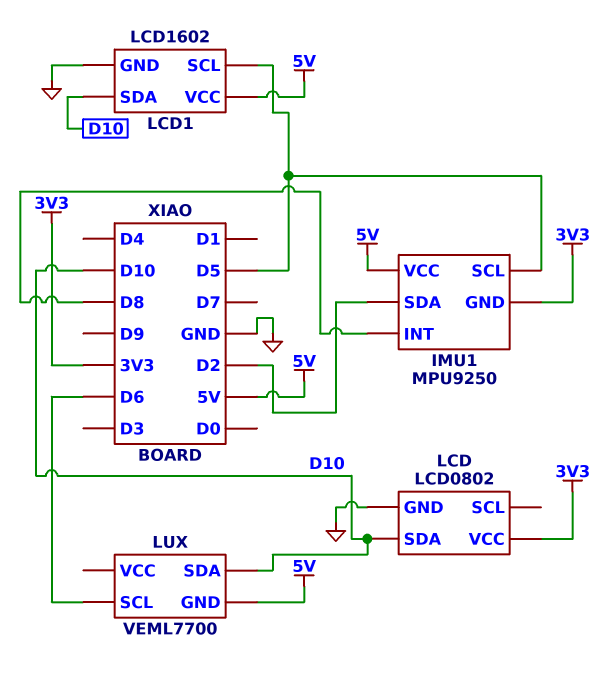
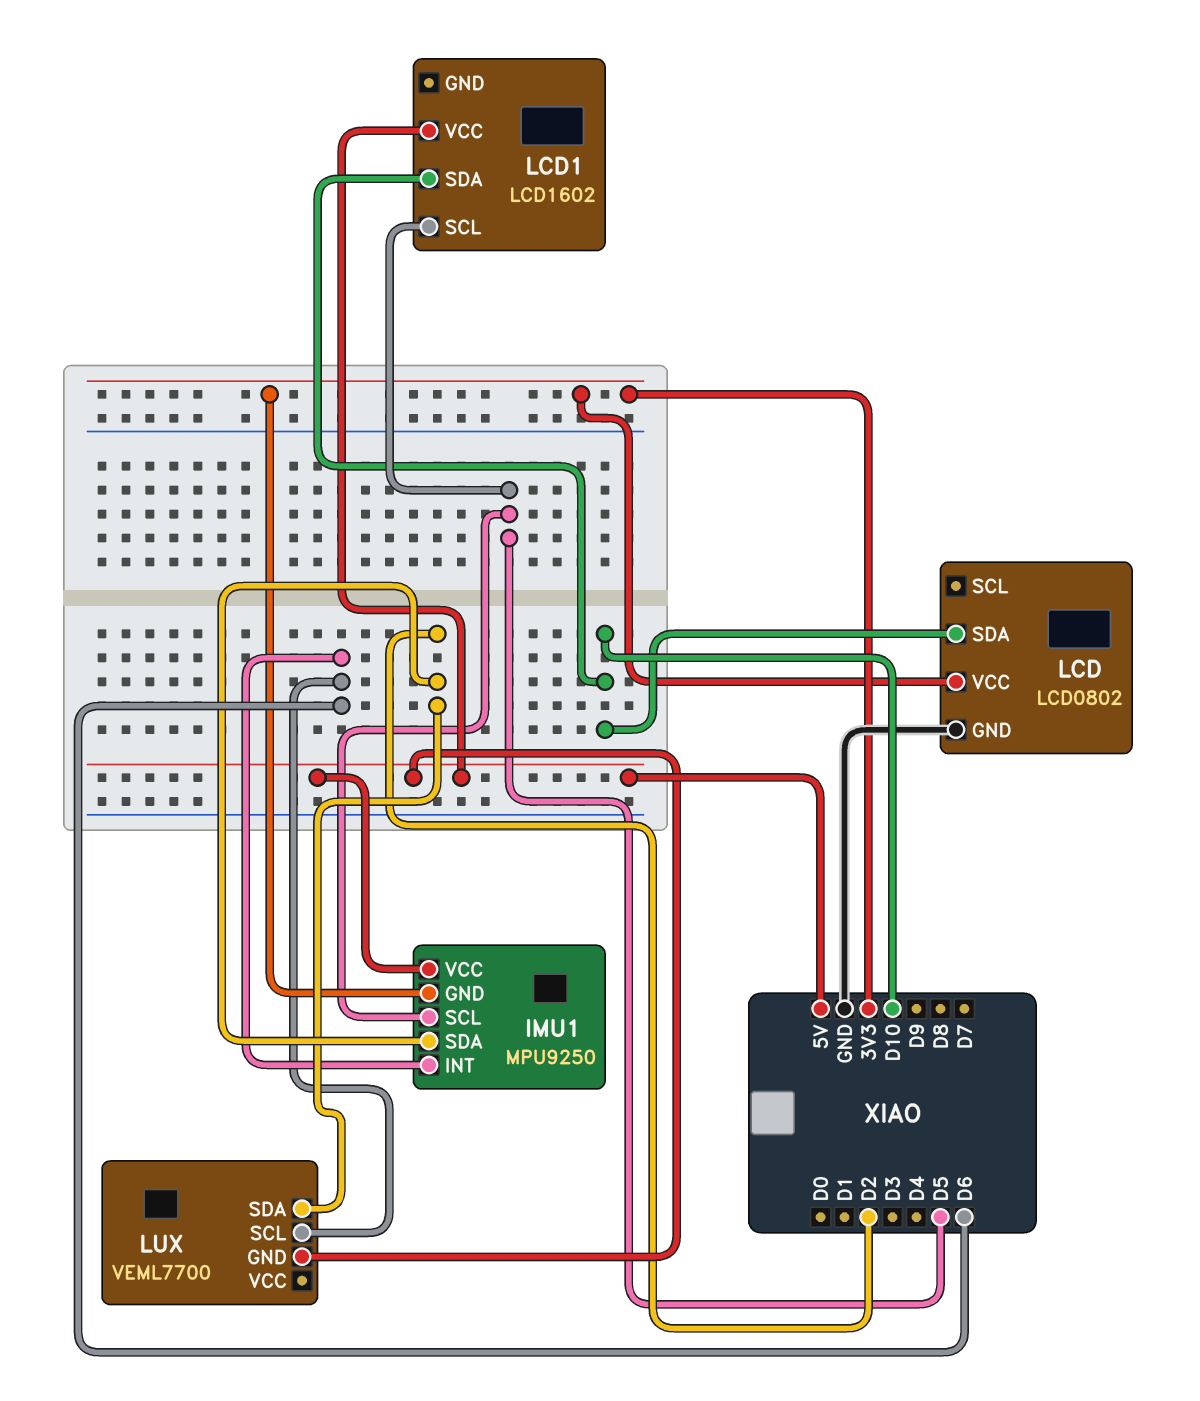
IMU1 pin INT: D8 -> D6
LCD1 pin GND: GND -> none
LUX pin SDA: D10 -> D2

